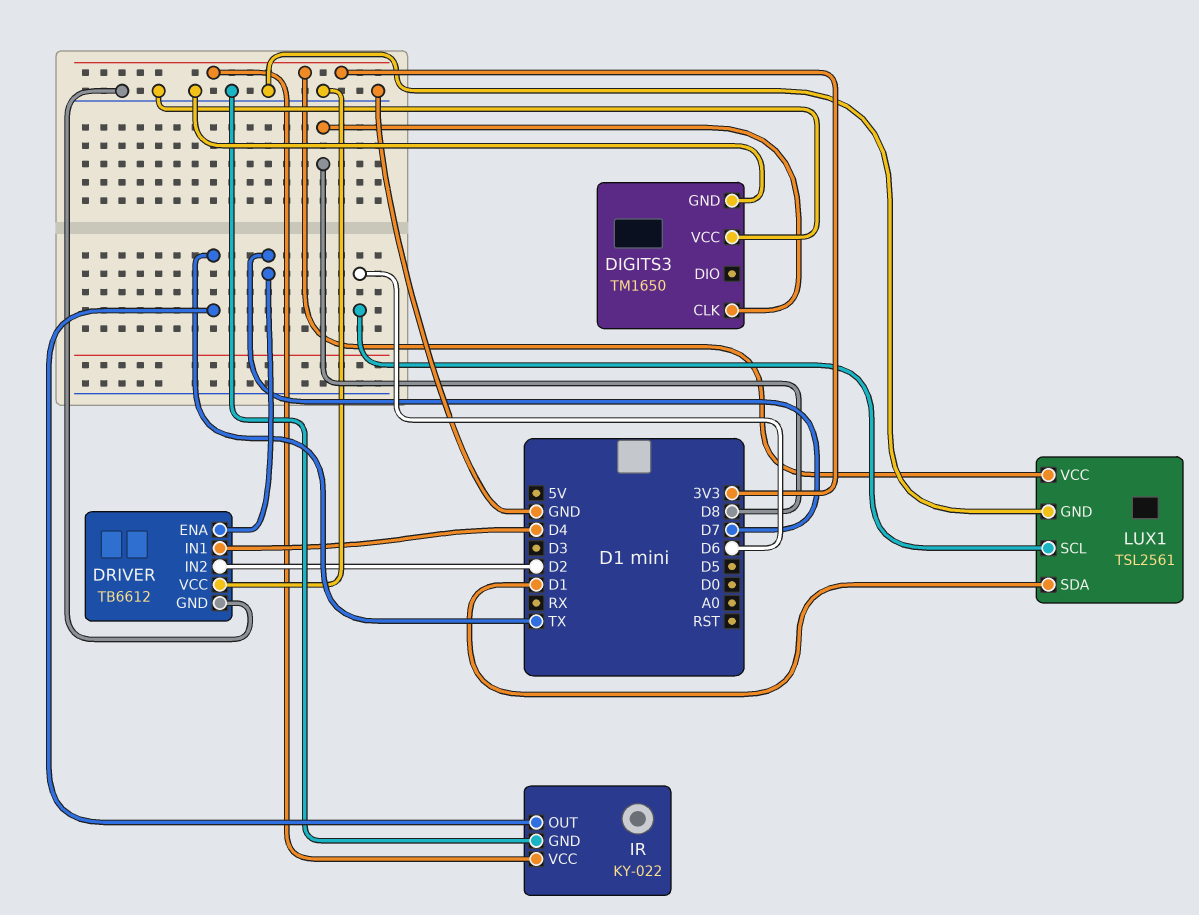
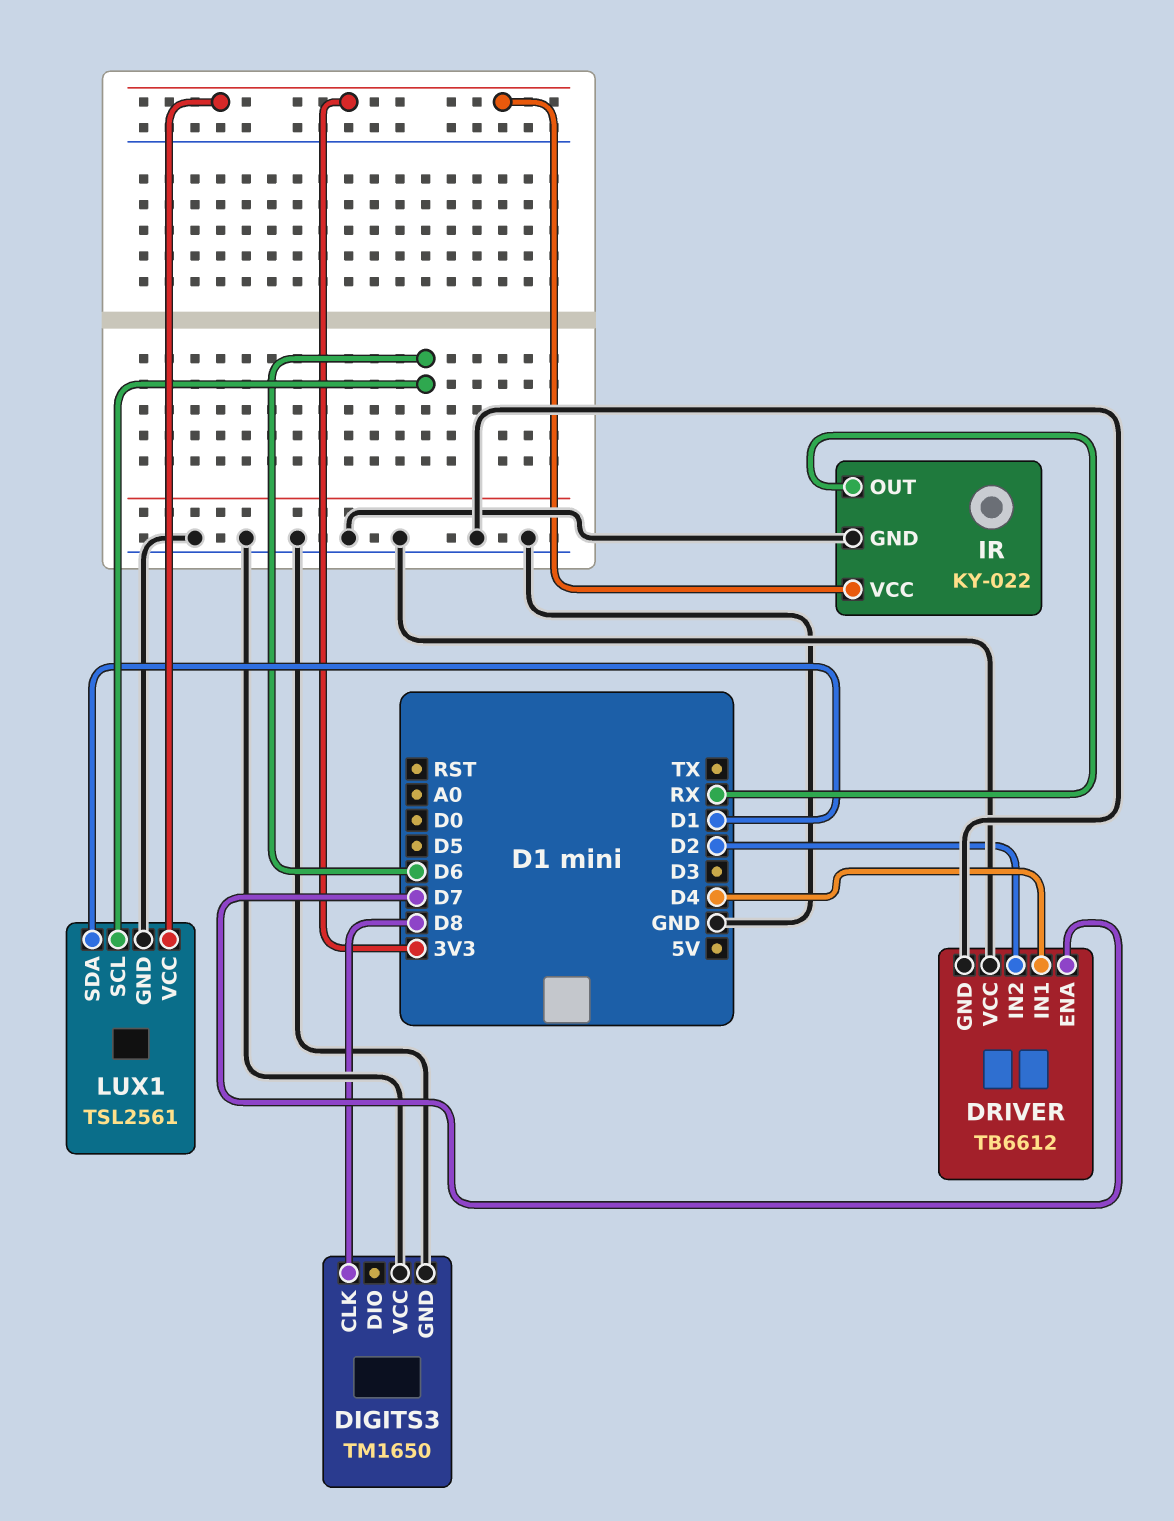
IR pin OUT: TX -> RX

